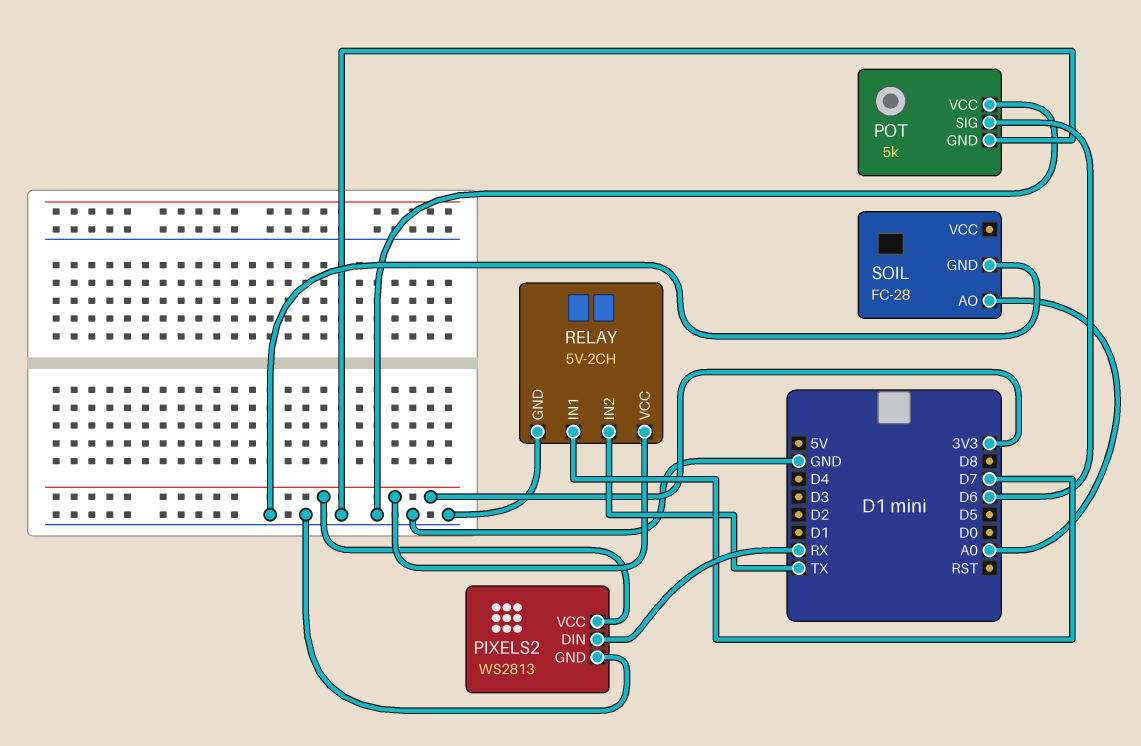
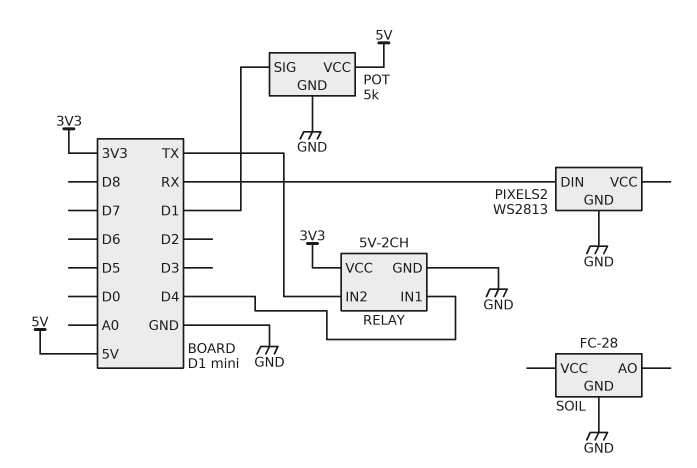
PIXELS2 pin VCC: 3V3 -> none
POT pin SIG: D6 -> D1
POT pin VCC: GND -> 5V
RELAY pin IN1: D7 -> D4
SOIL pin AO: A0 -> none

